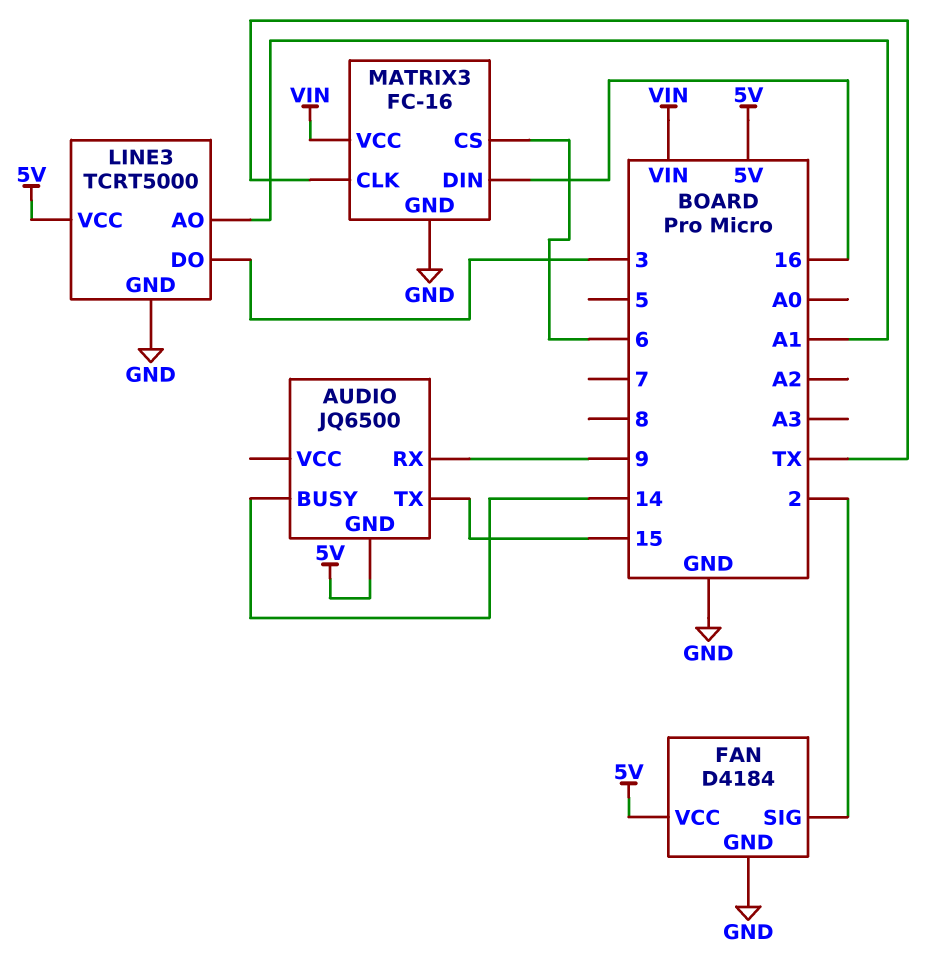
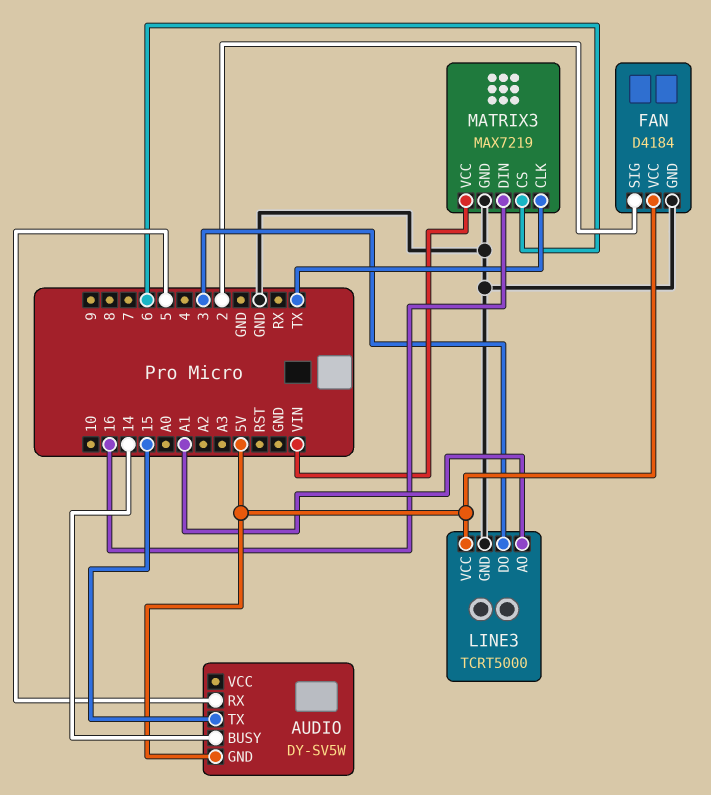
AUDIO: JQ6500 -> DY-SV5W
AUDIO pin RX: 9 -> 5
MATRIX3: FC-16 -> MAX7219

